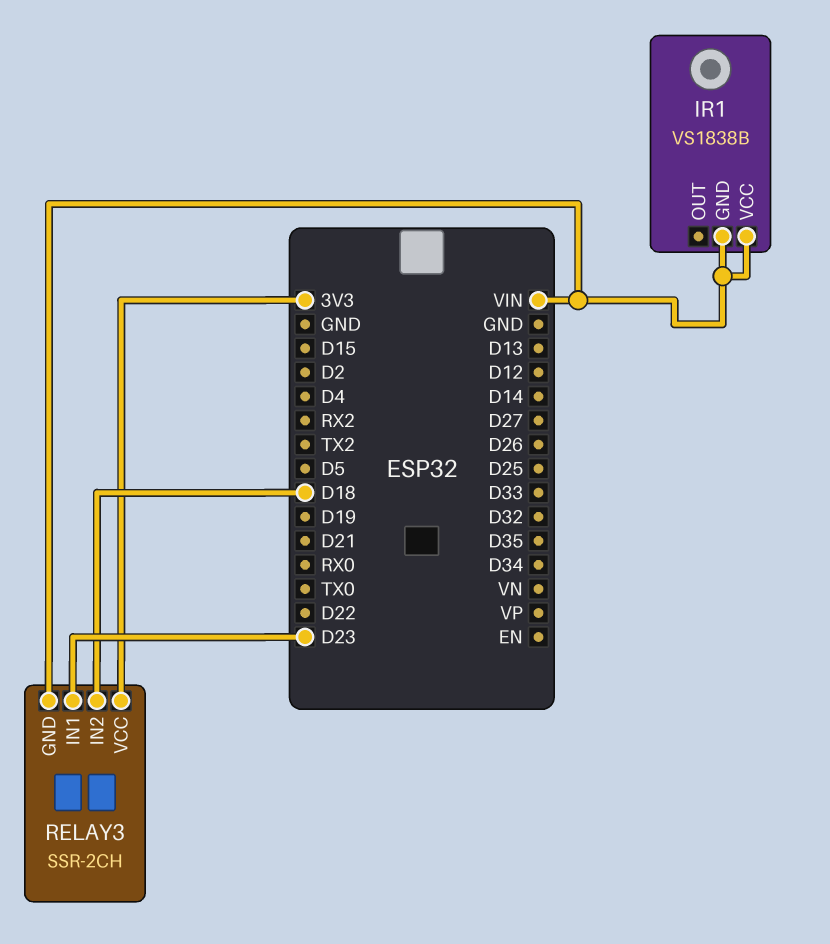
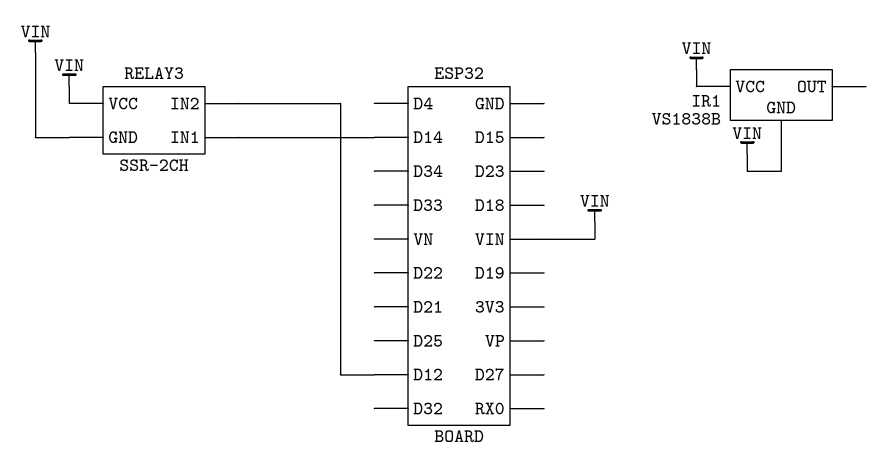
RELAY3 pin IN1: D23 -> D14
RELAY3 pin IN2: D18 -> D12
RELAY3 pin VCC: 3V3 -> VIN

